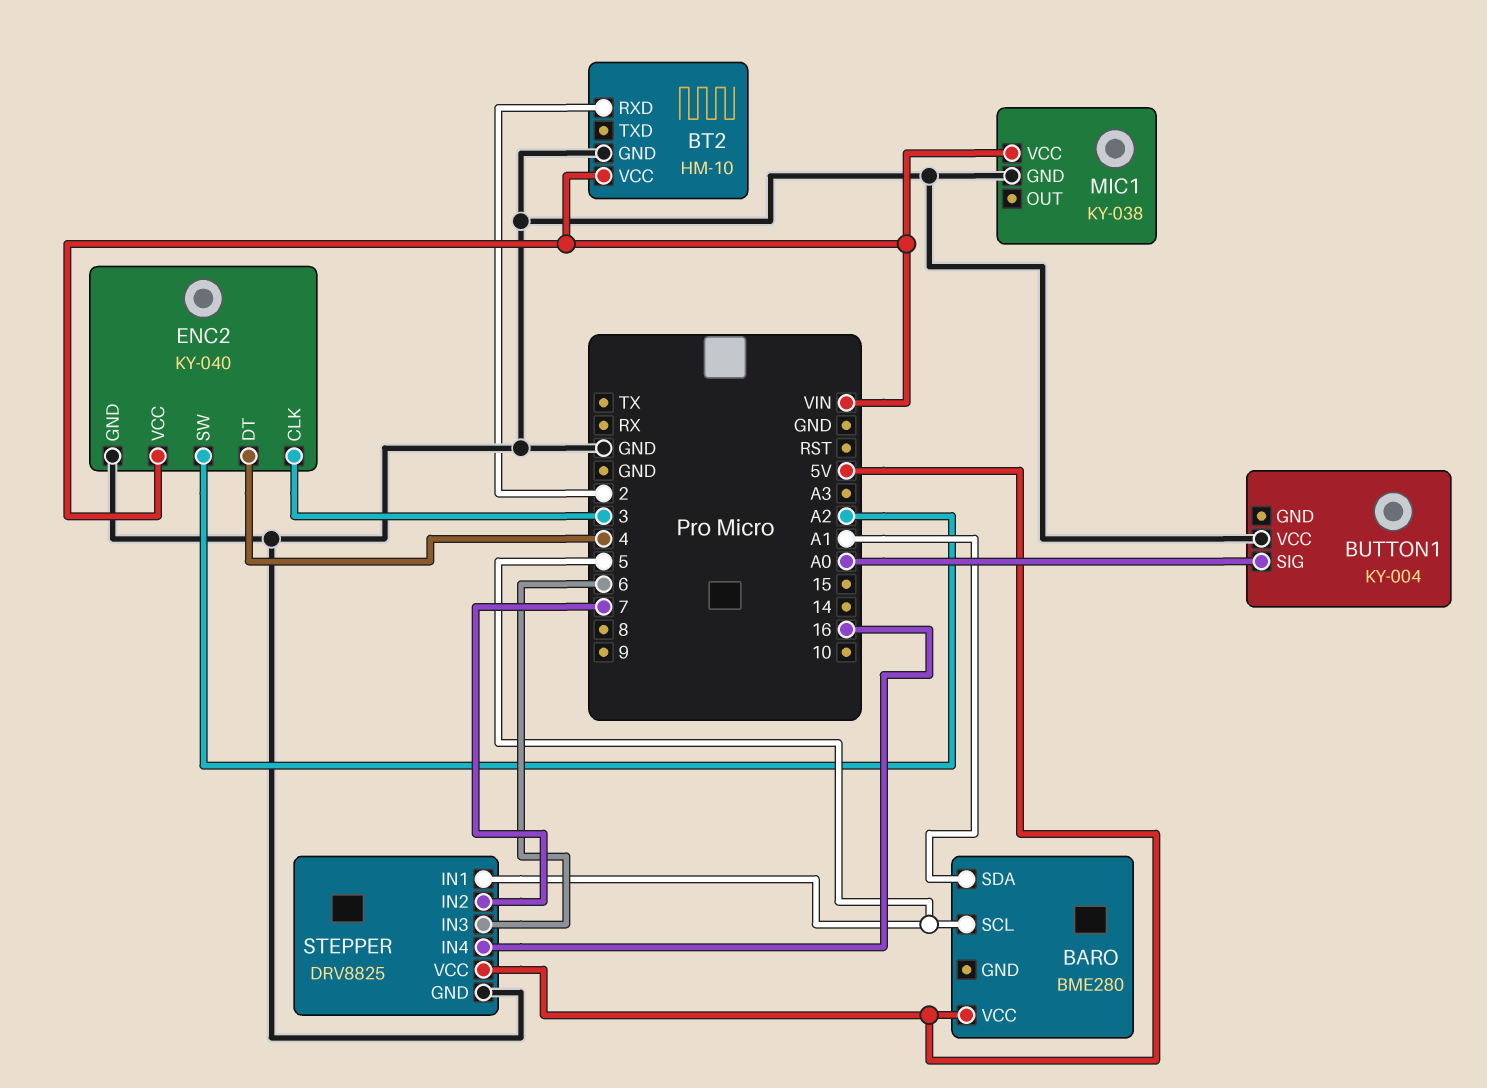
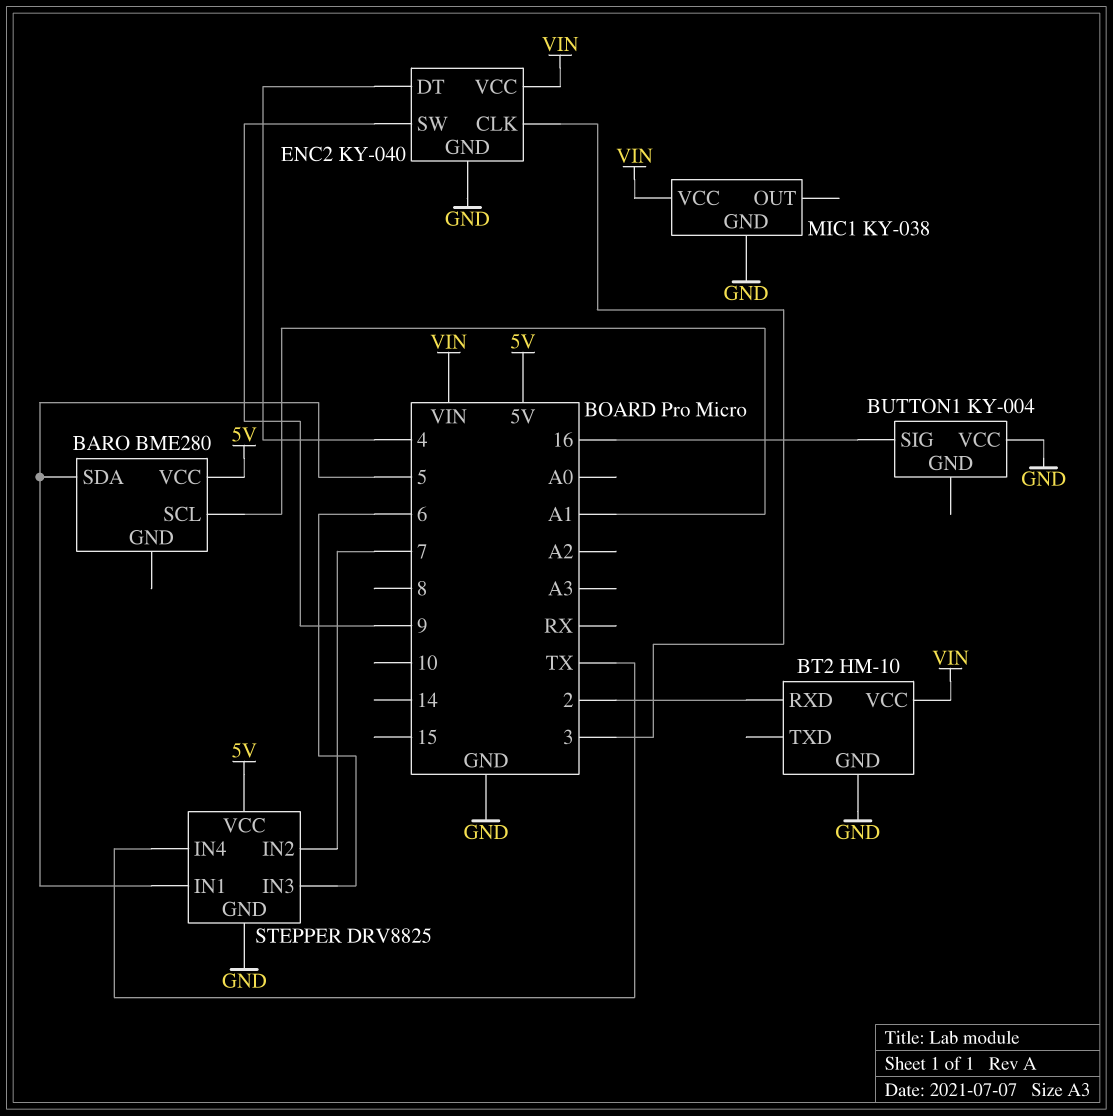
BARO pin SCL: 5 -> A1
BARO pin SDA: A1 -> 5
BUTTON1 pin SIG: A0 -> 16
ENC2 pin SW: A2 -> 9
STEPPER pin IN4: 16 -> TX

